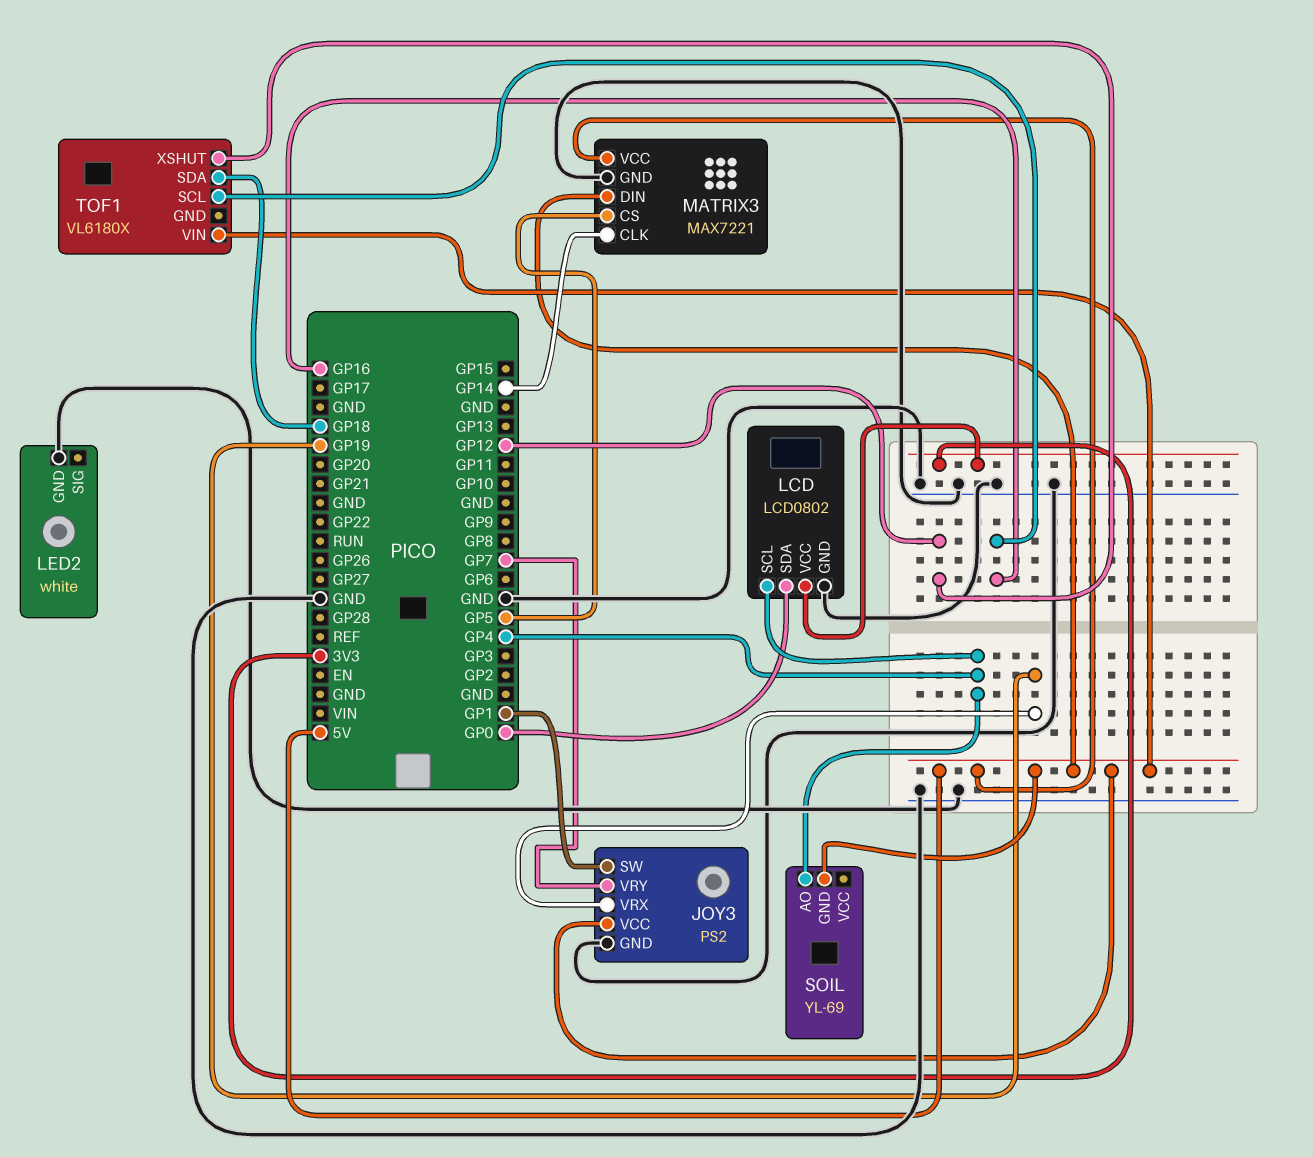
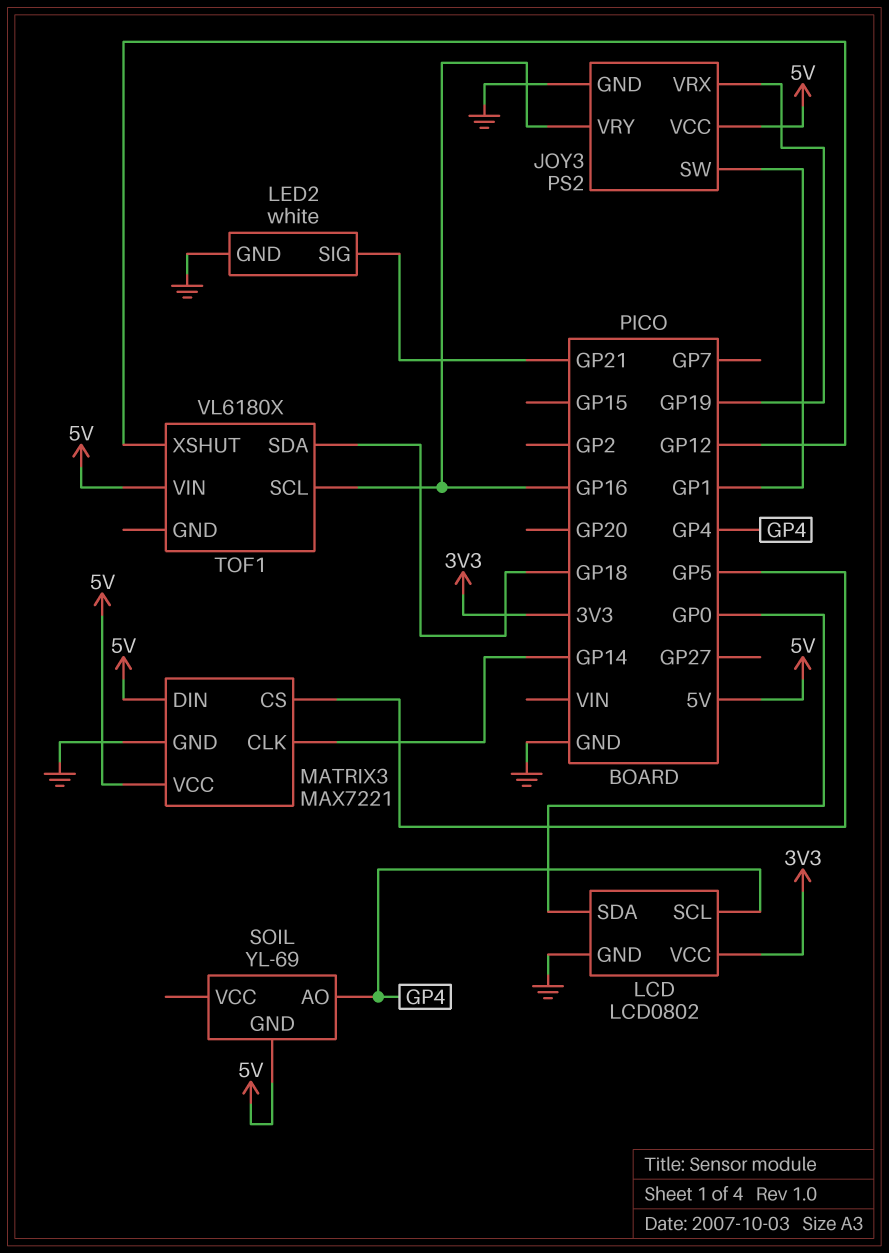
JOY3 pin VRY: GP7 -> GP16
LED2 pin SIG: none -> GP21

